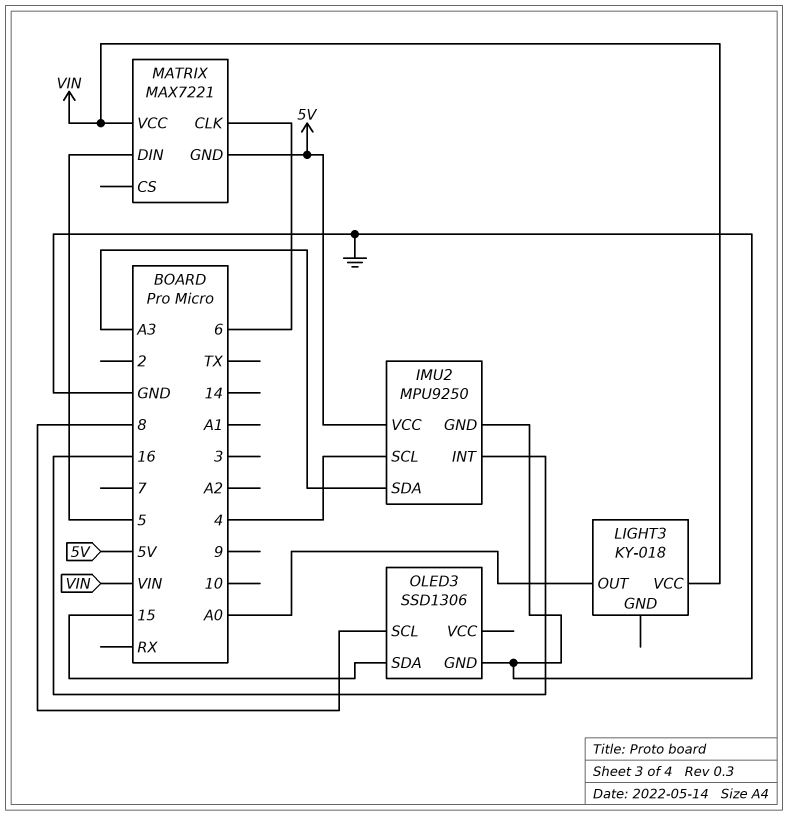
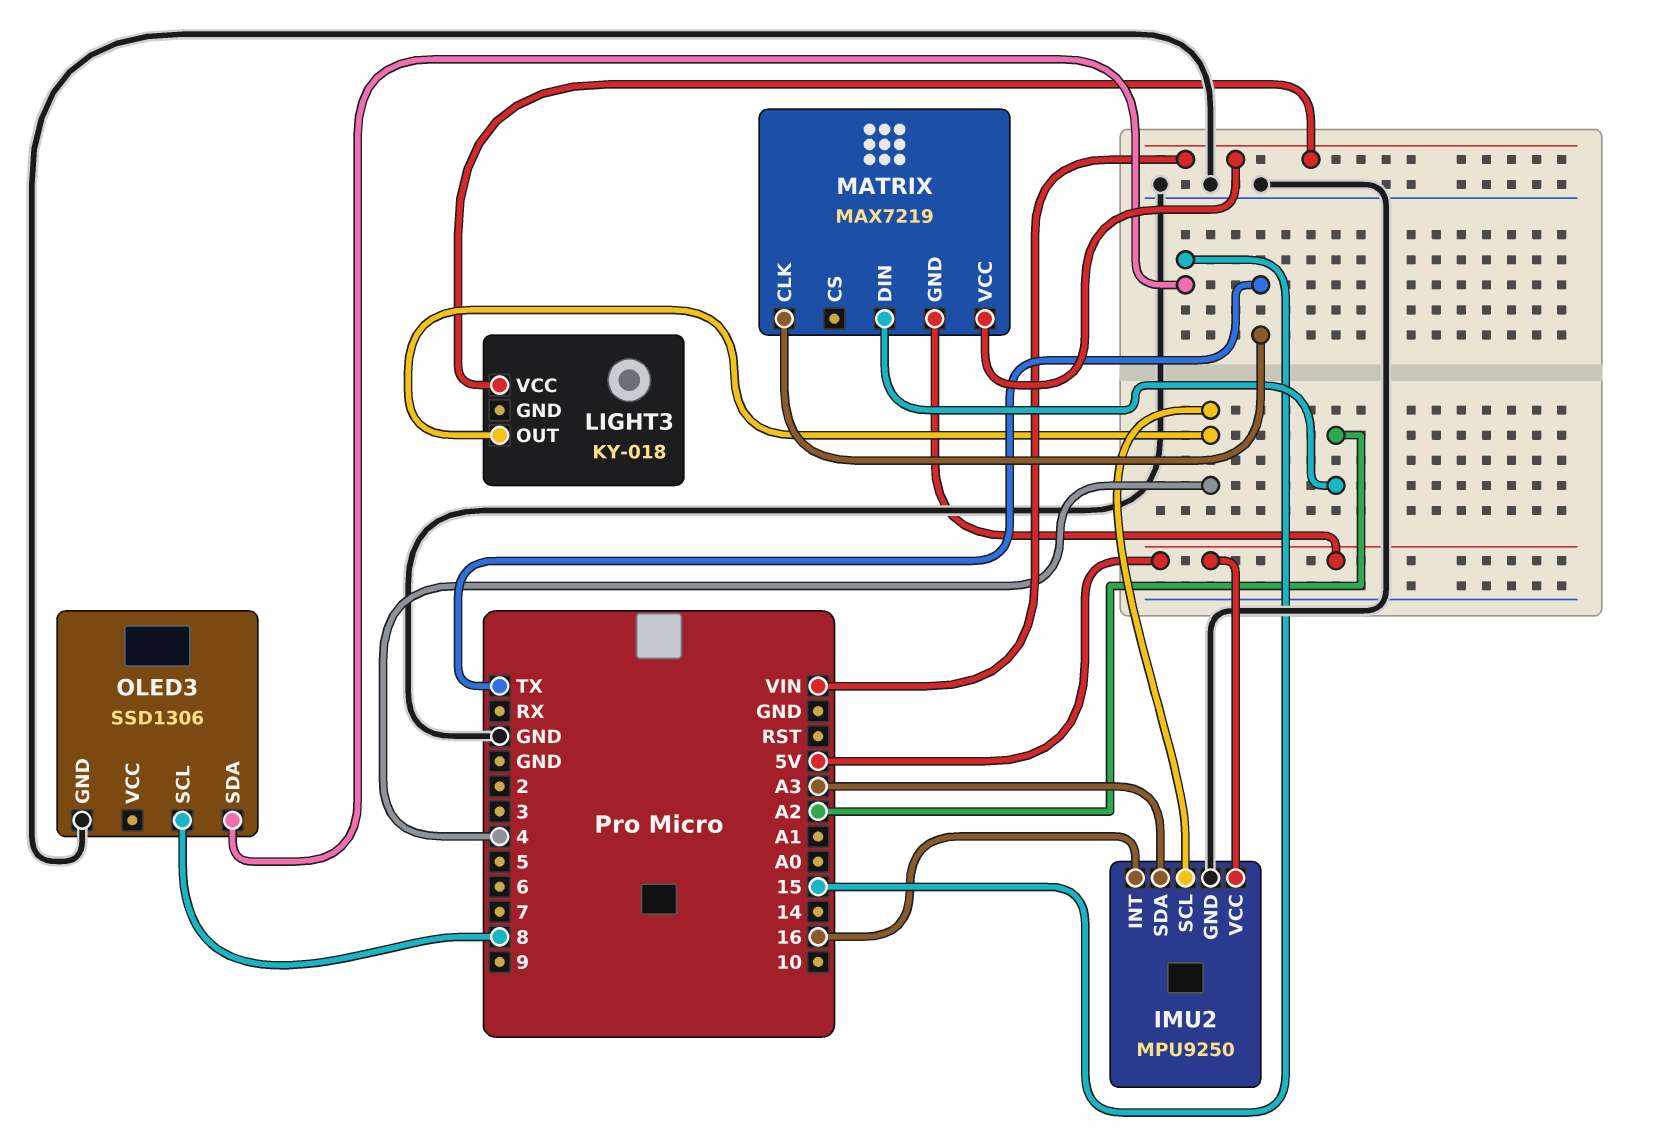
LIGHT3 pin OUT: A0 -> 4
MATRIX: MAX7221 -> MAX7219
MATRIX pin CLK: 6 -> TX
MATRIX pin DIN: 5 -> A2

